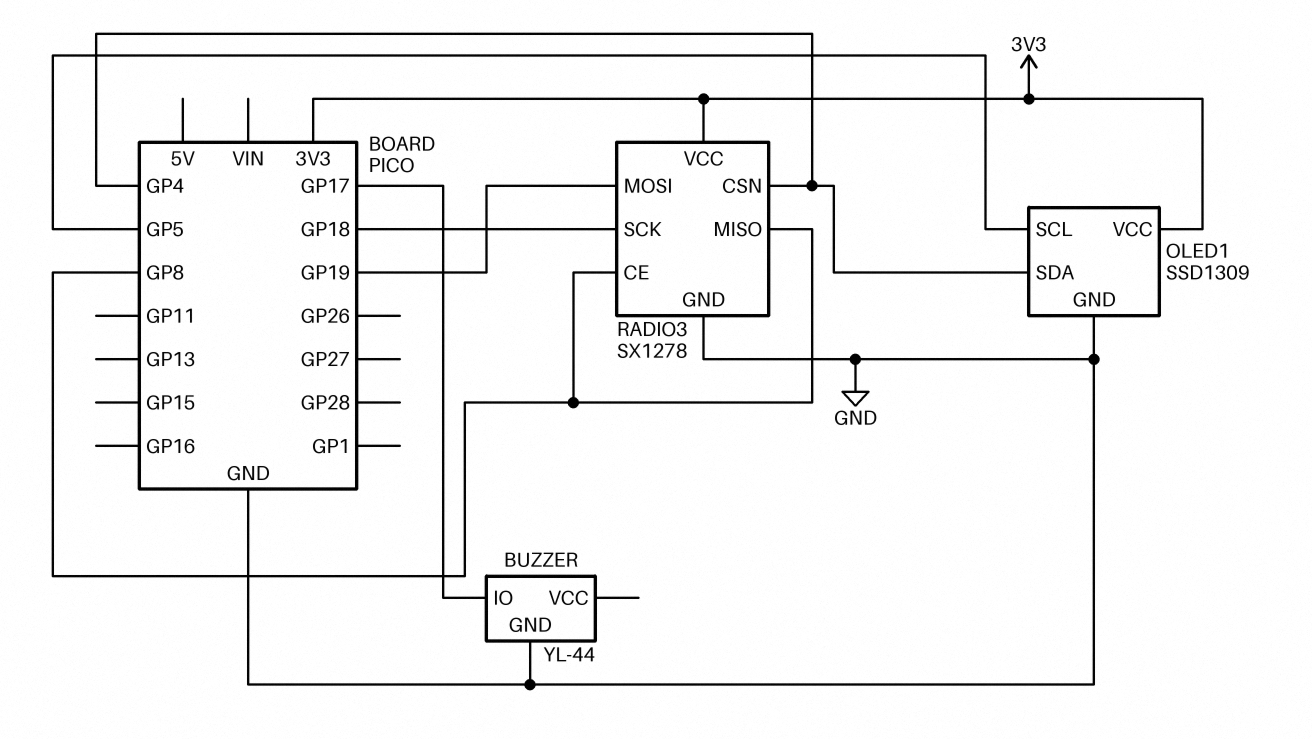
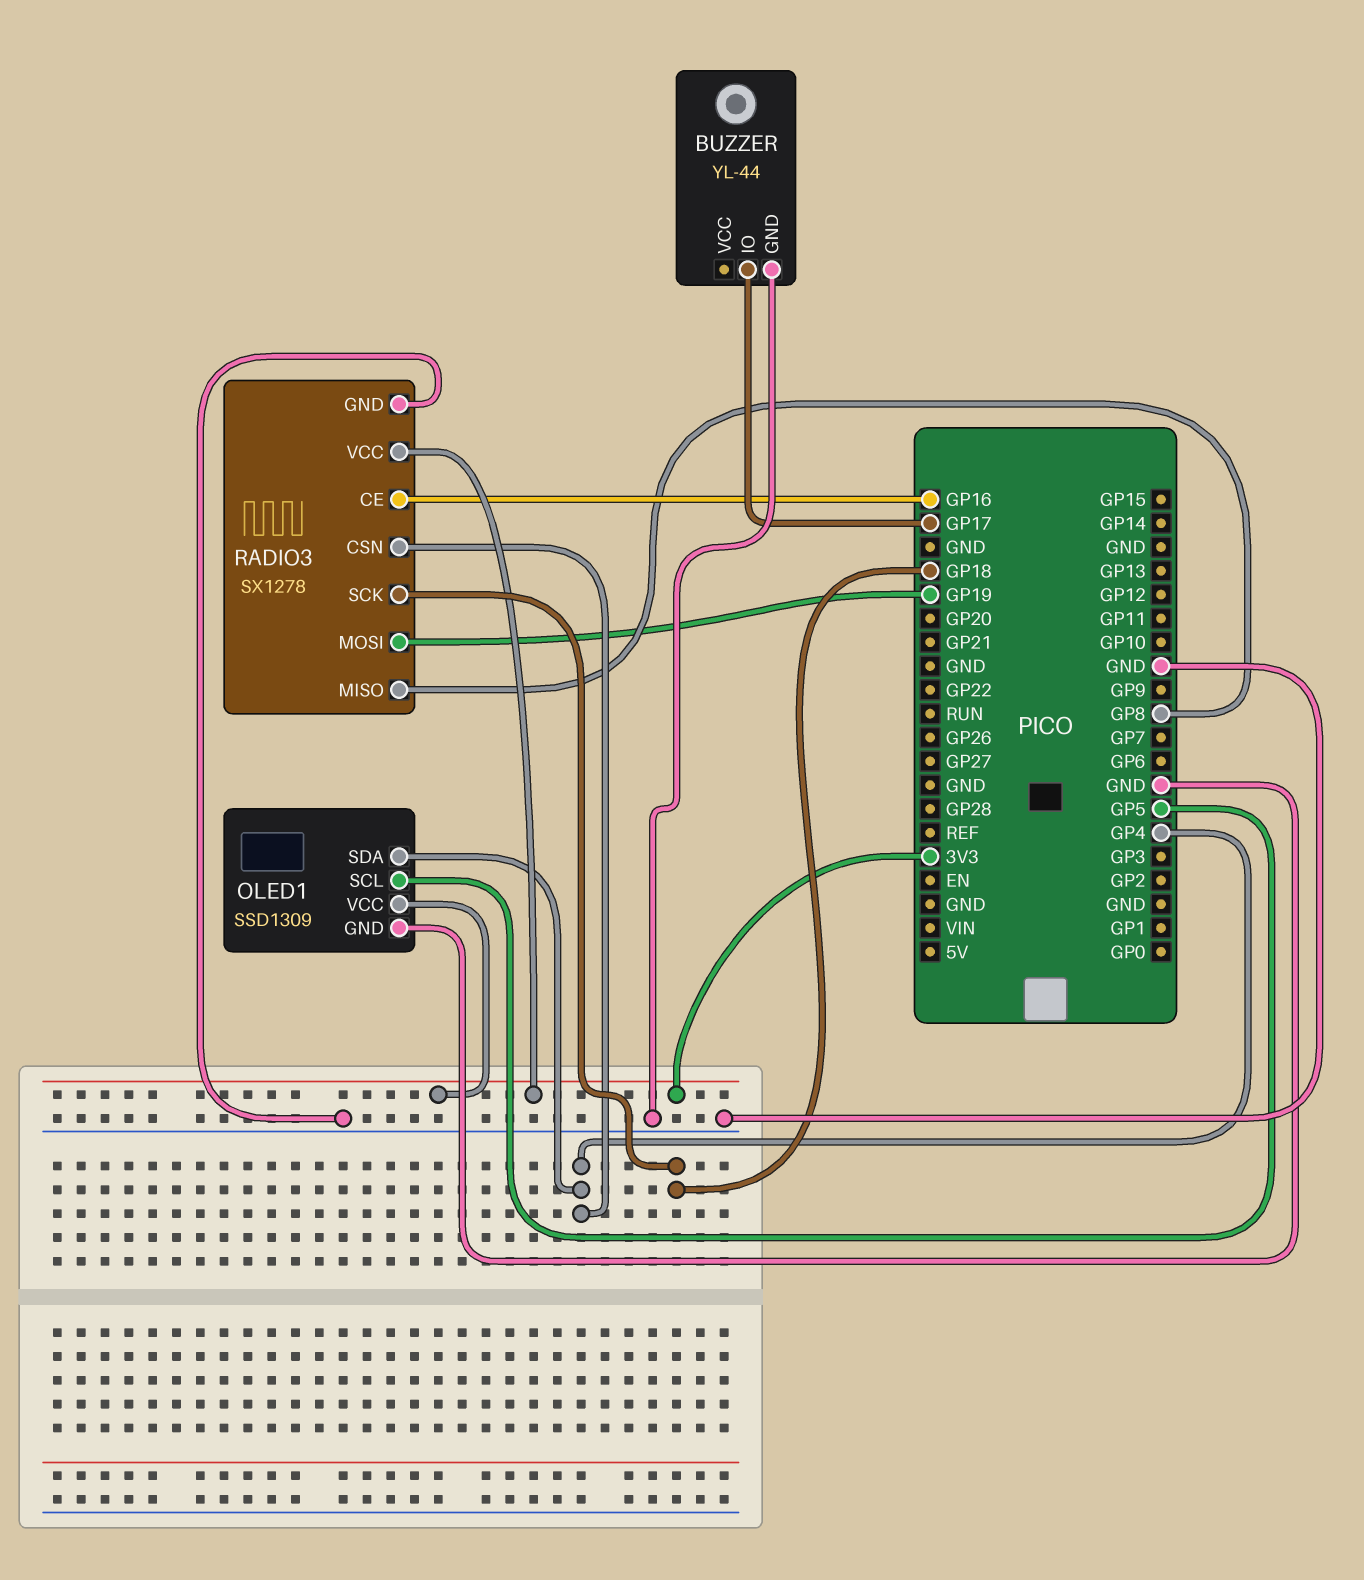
RADIO3 pin CE: GP8 -> GP16

